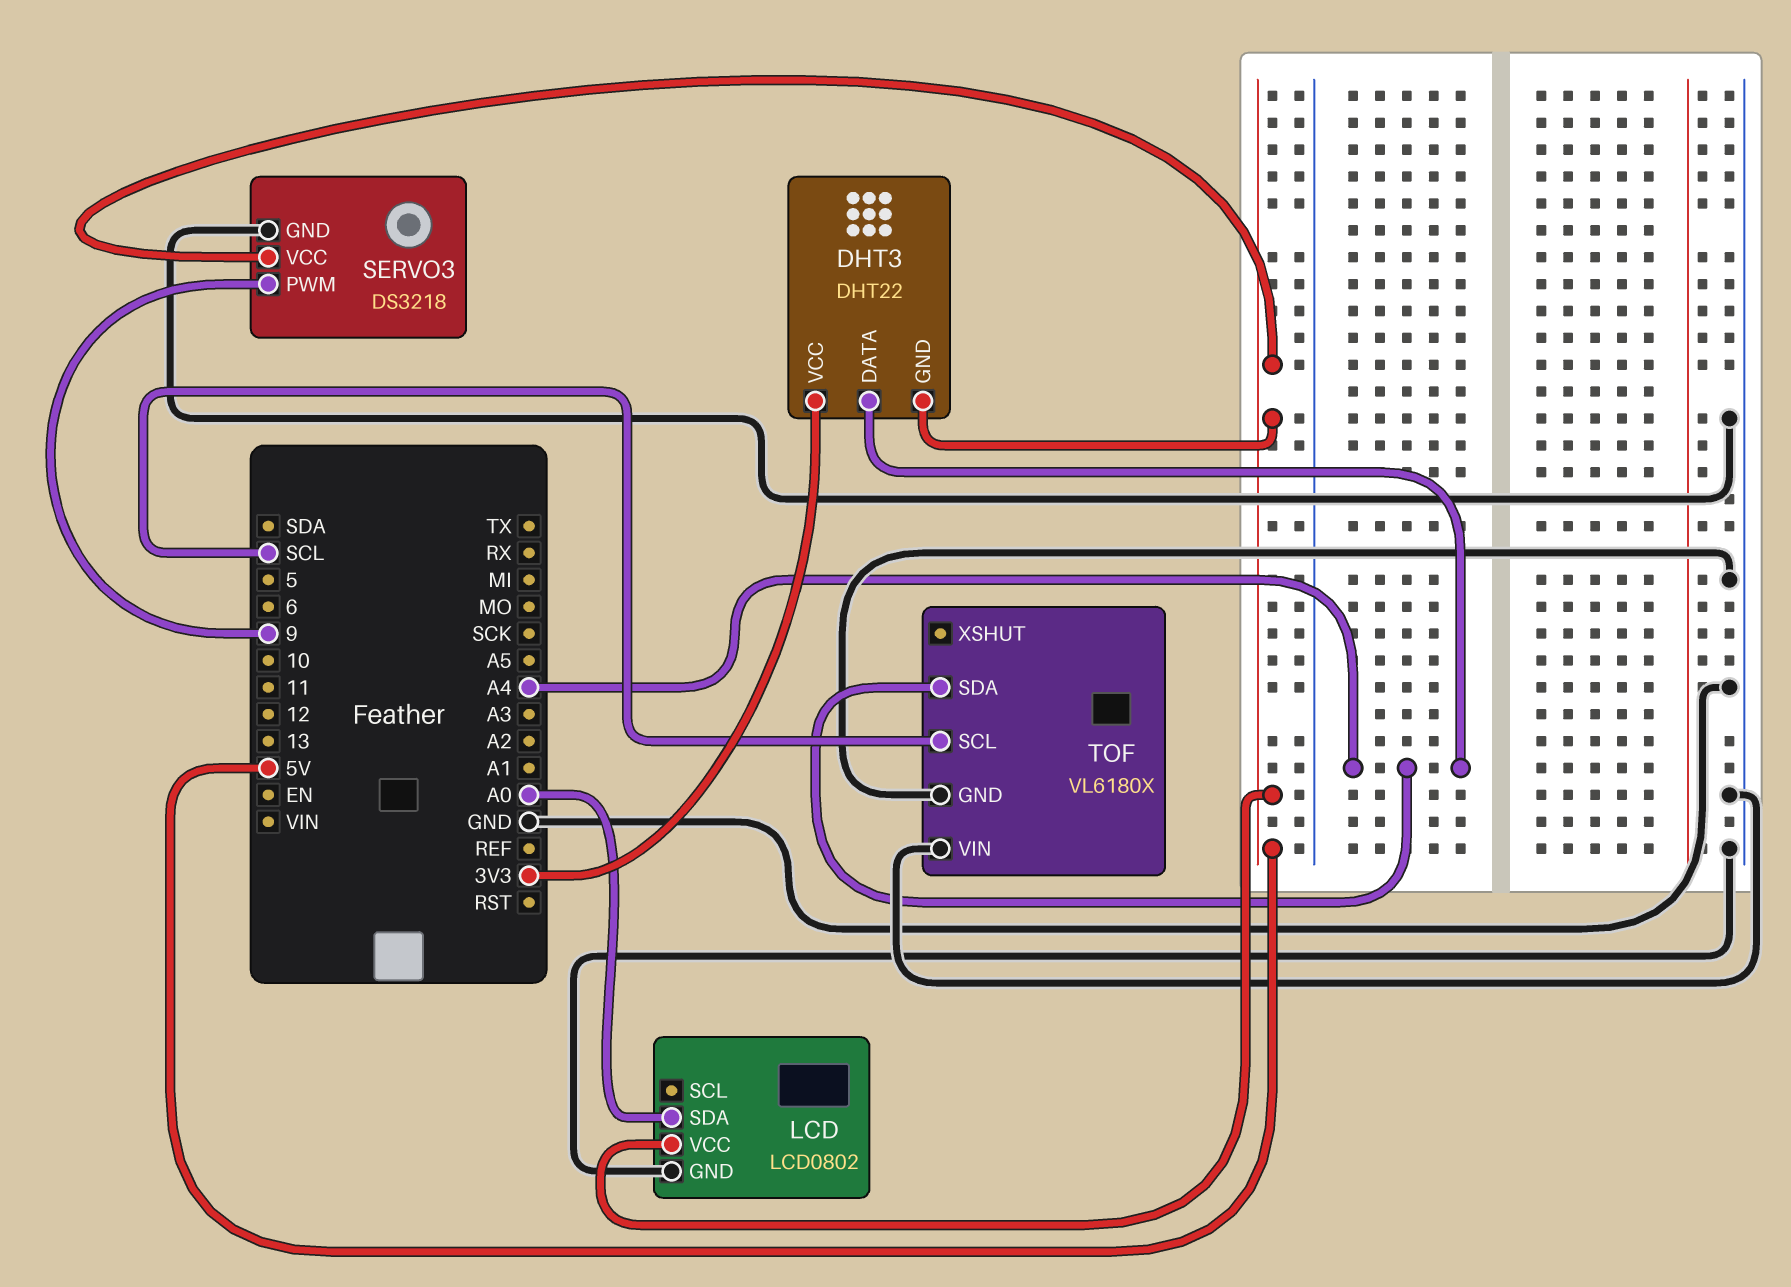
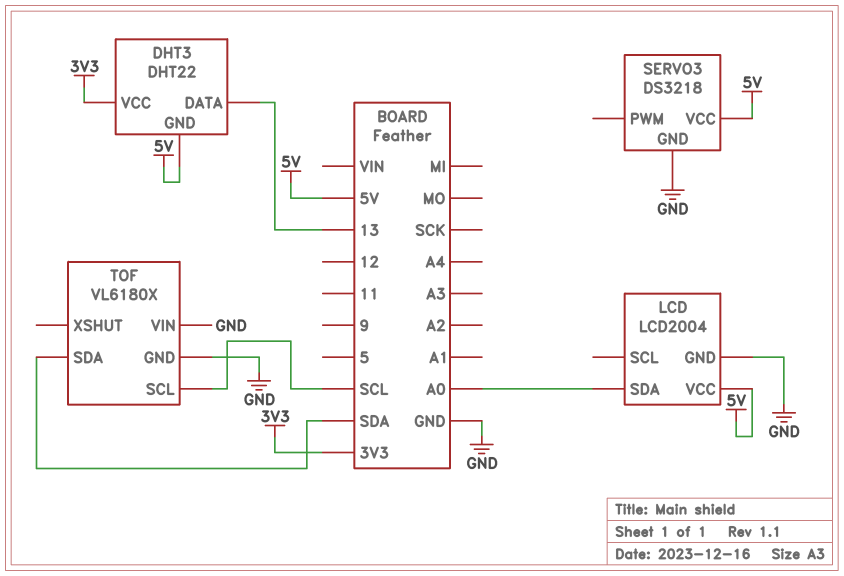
DHT3 pin DATA: A4 -> 13
LCD: LCD0802 -> LCD2004
SERVO3 pin PWM: 9 -> none
TOF pin SDA: A4 -> SDA

